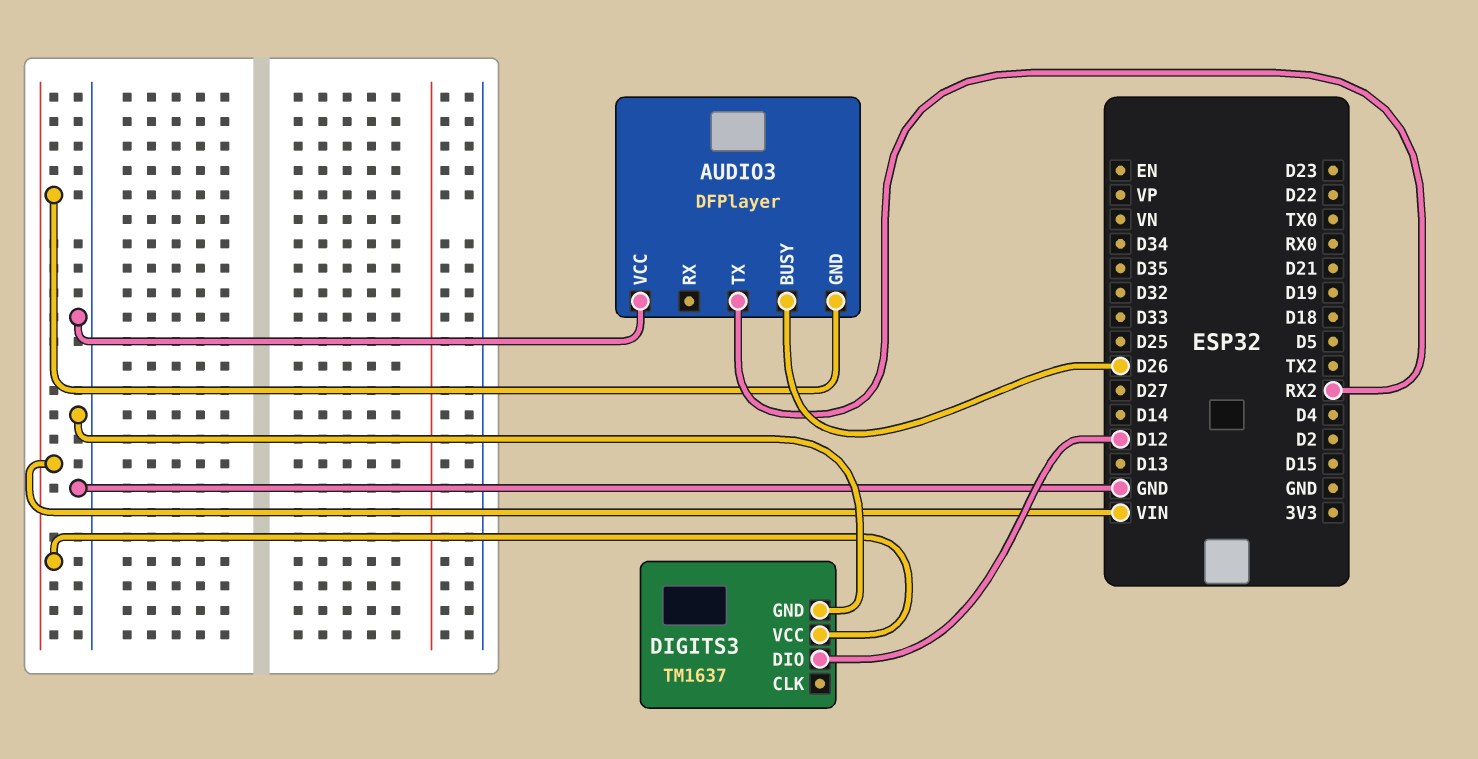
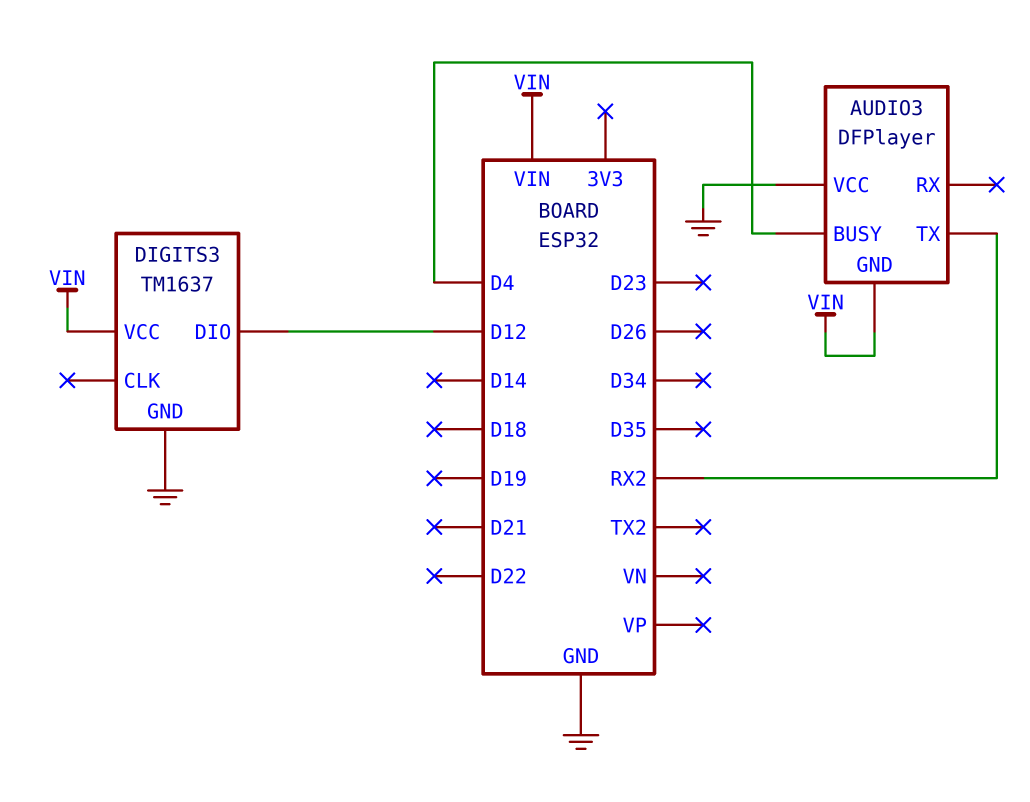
AUDIO3 pin BUSY: D26 -> D4

